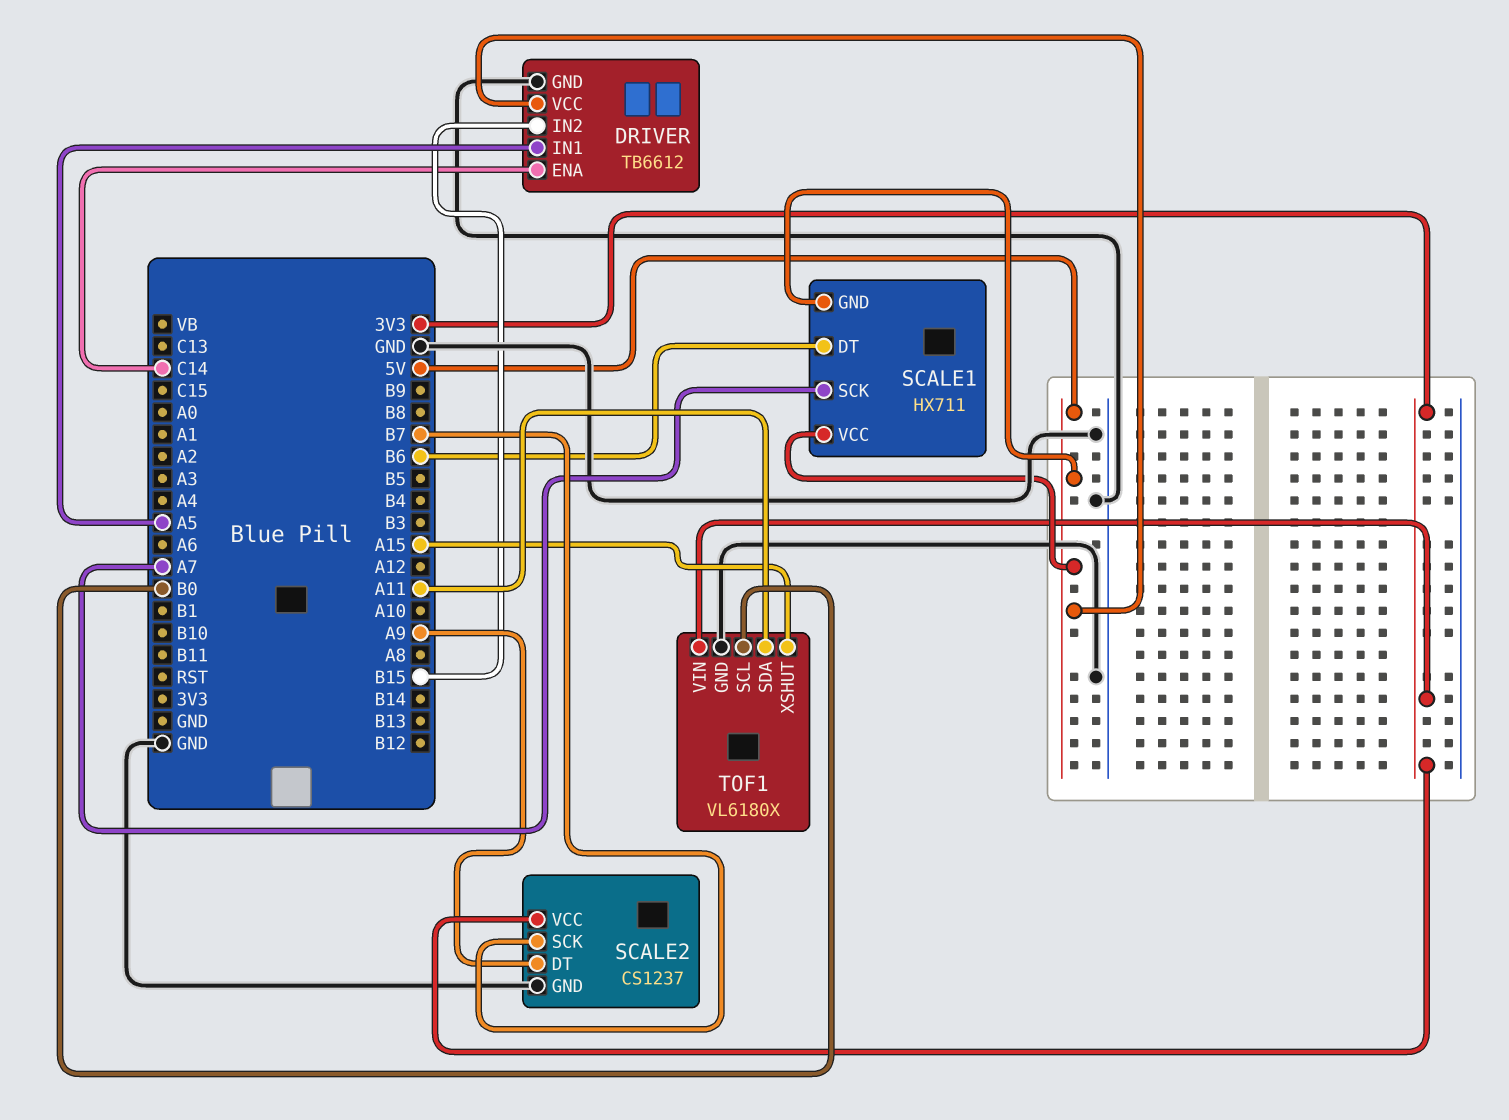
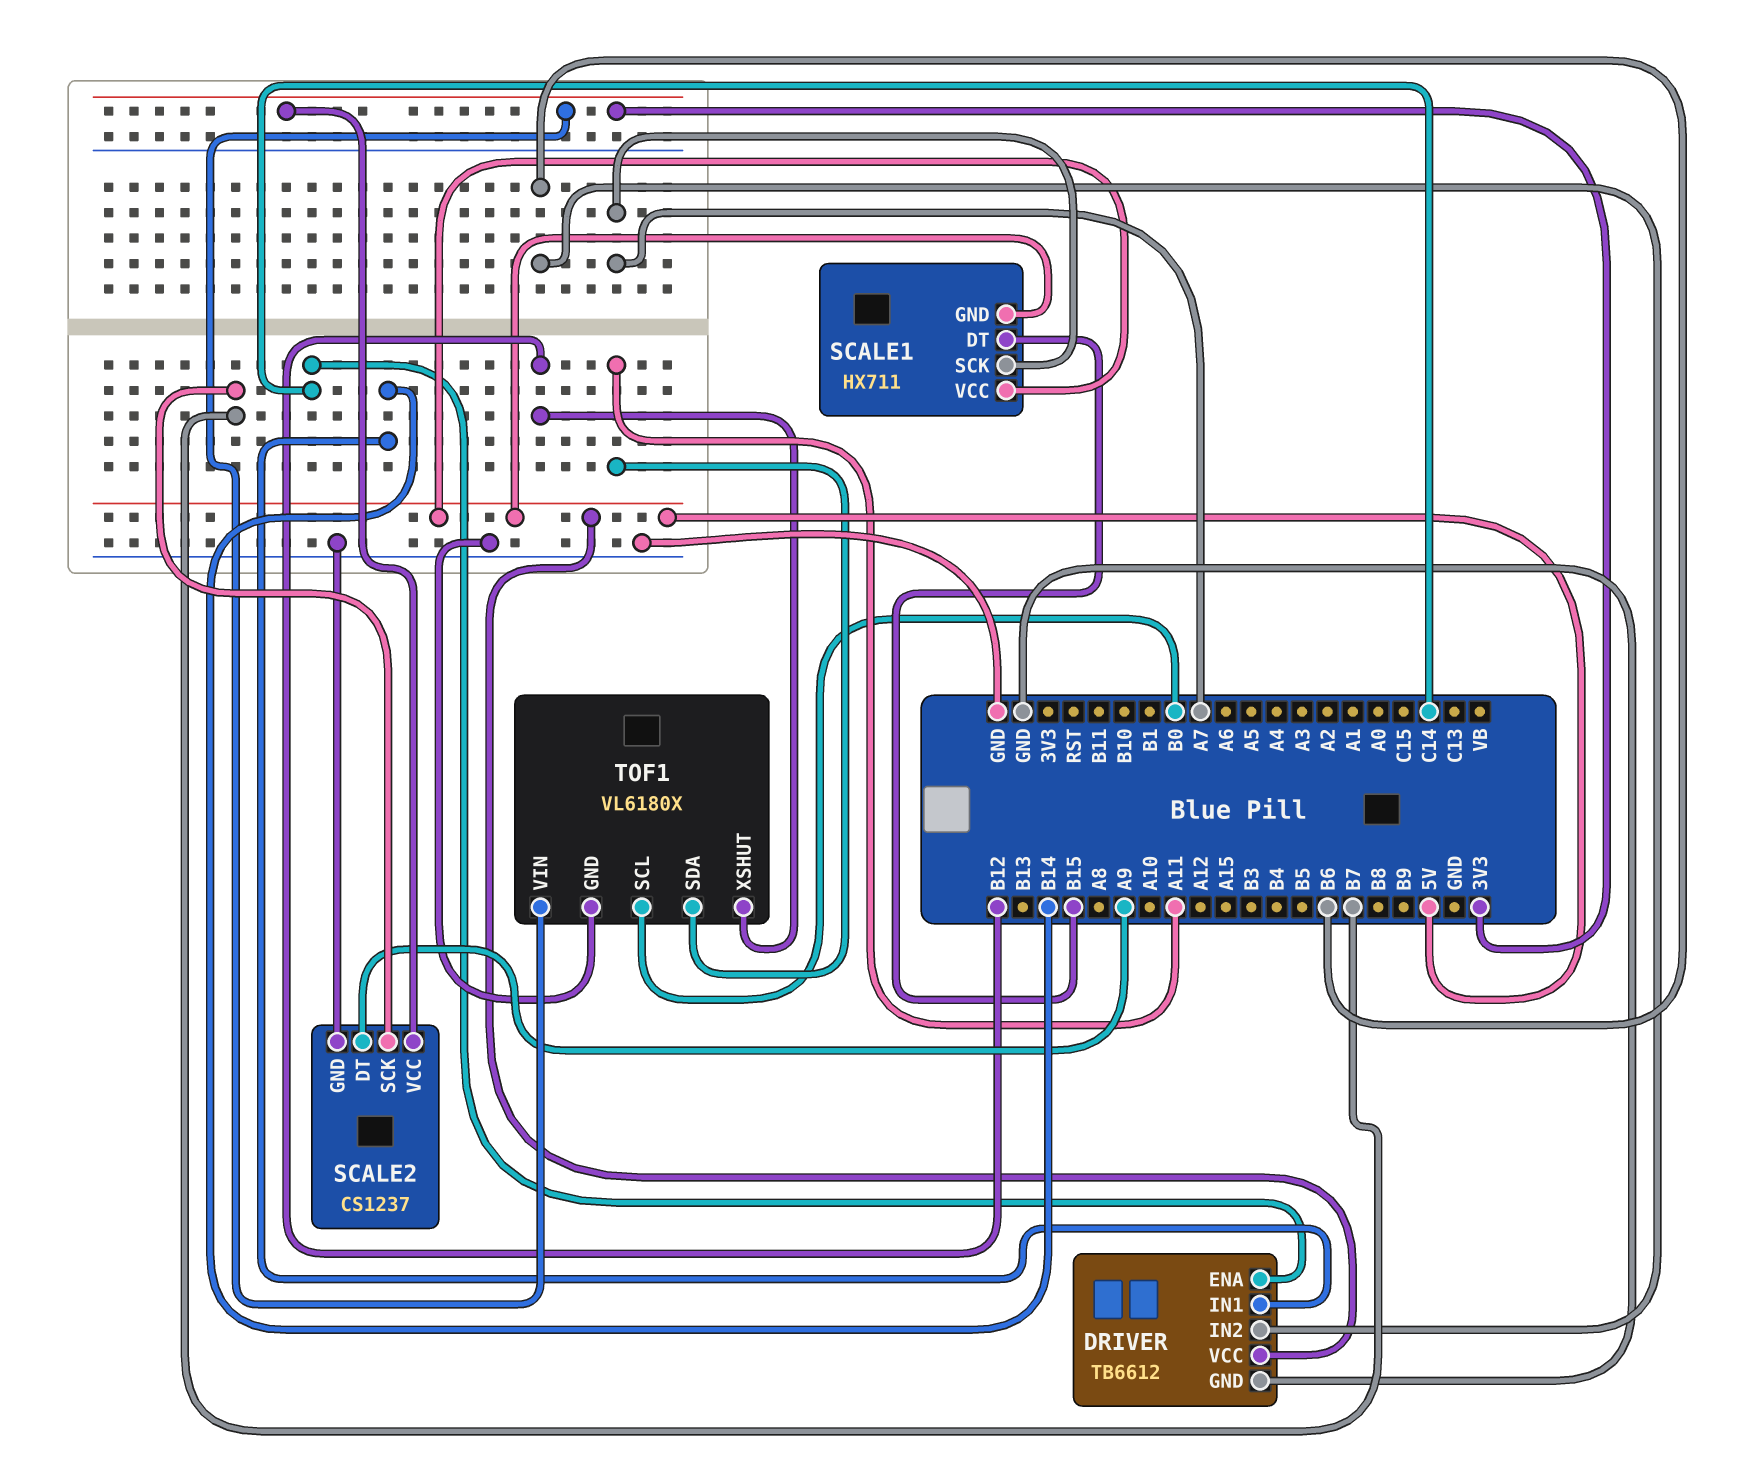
DRIVER pin IN1: A5 -> B14
DRIVER pin IN2: B15 -> B6
SCALE1 pin DT: B6 -> B15
TOF1 pin XSHUT: A15 -> B12

